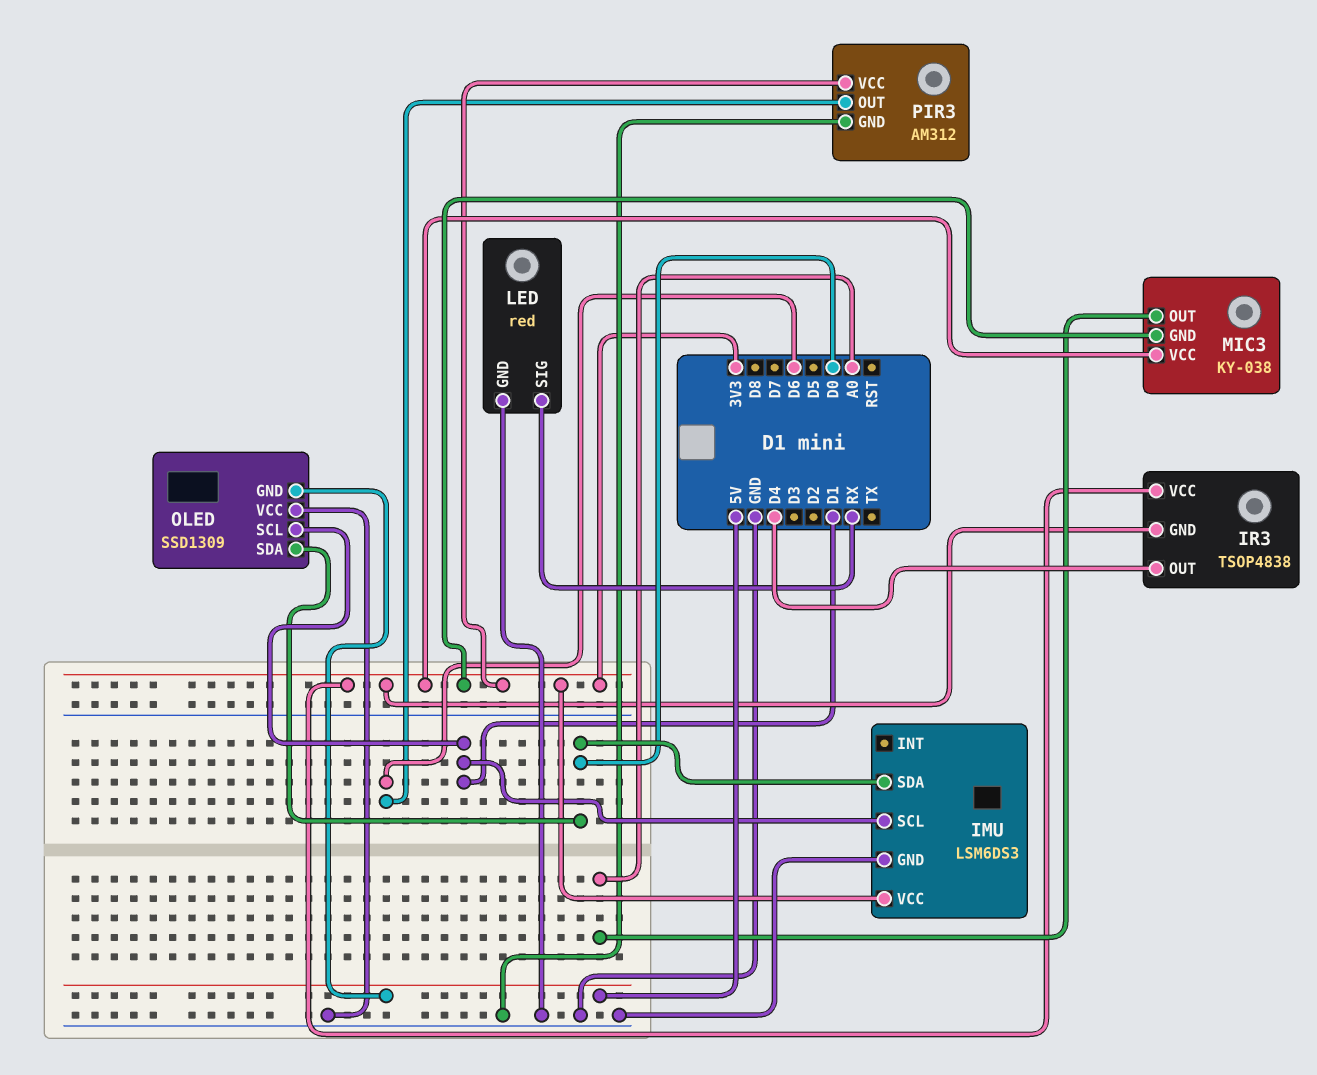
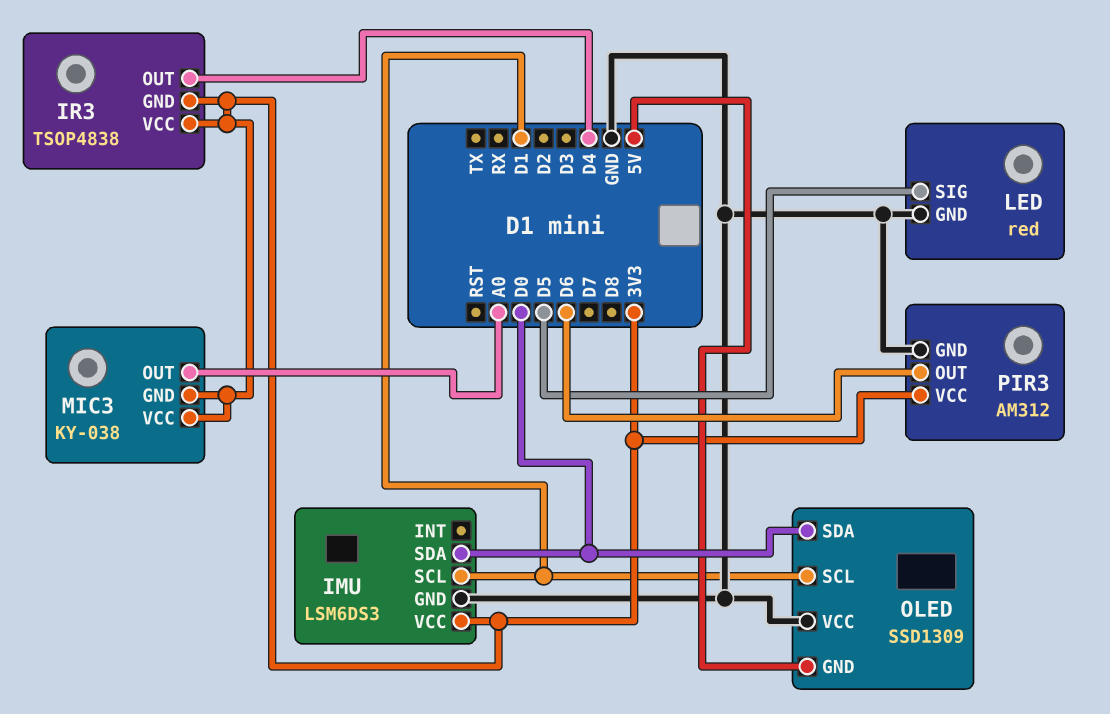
LED pin SIG: RX -> D5

